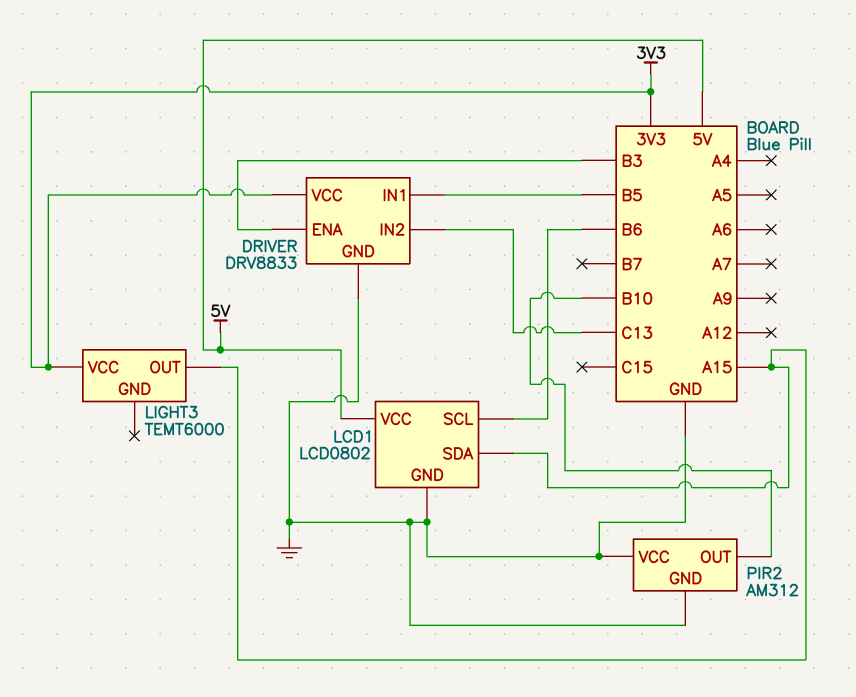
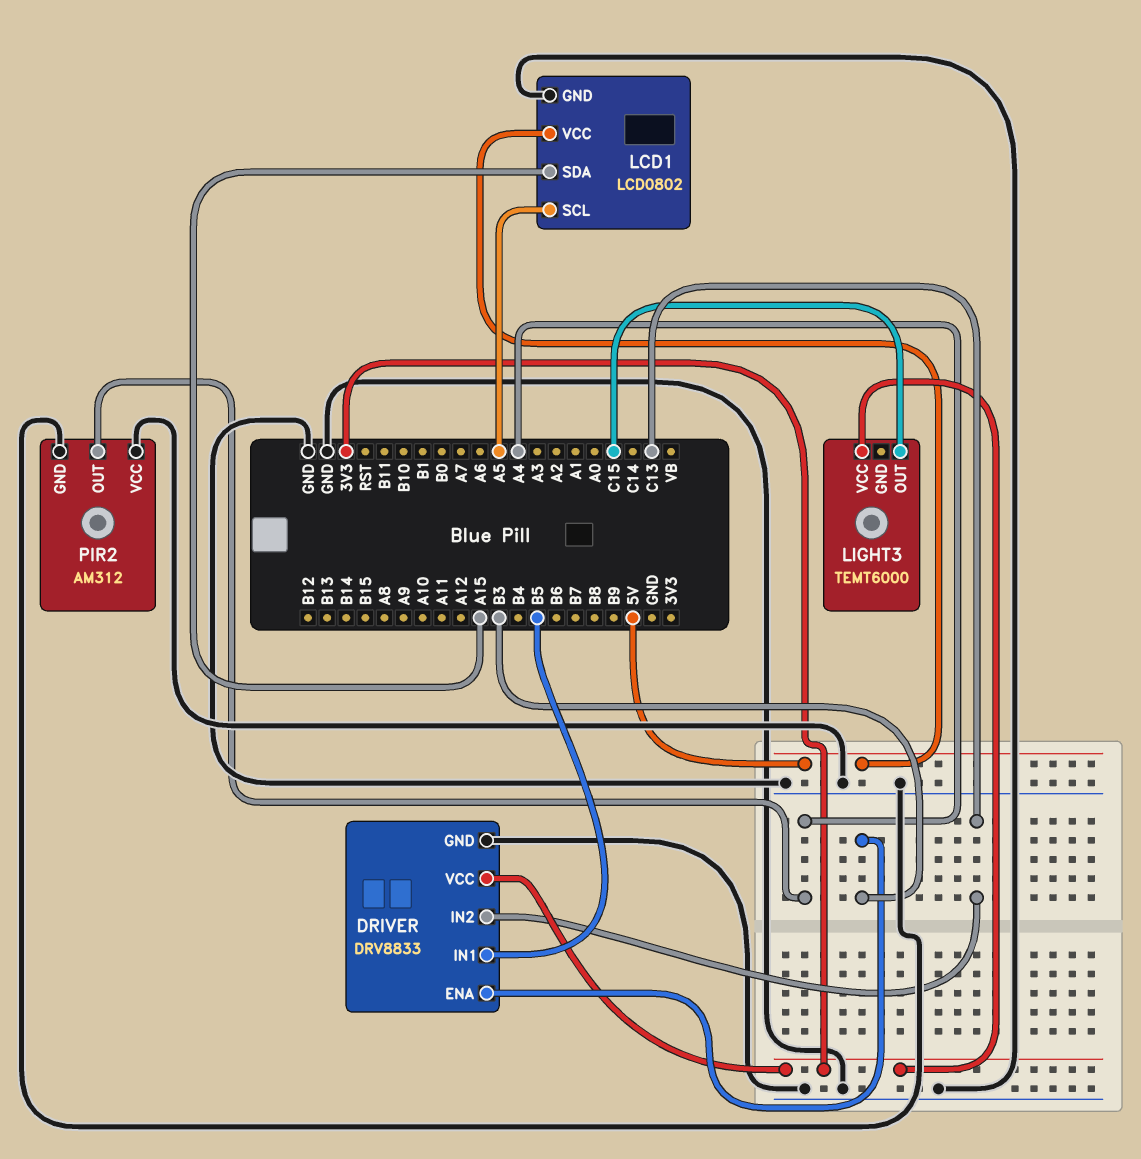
LCD1 pin SCL: B6 -> A5
LIGHT3 pin OUT: A15 -> C15
PIR2 pin OUT: B10 -> A4

